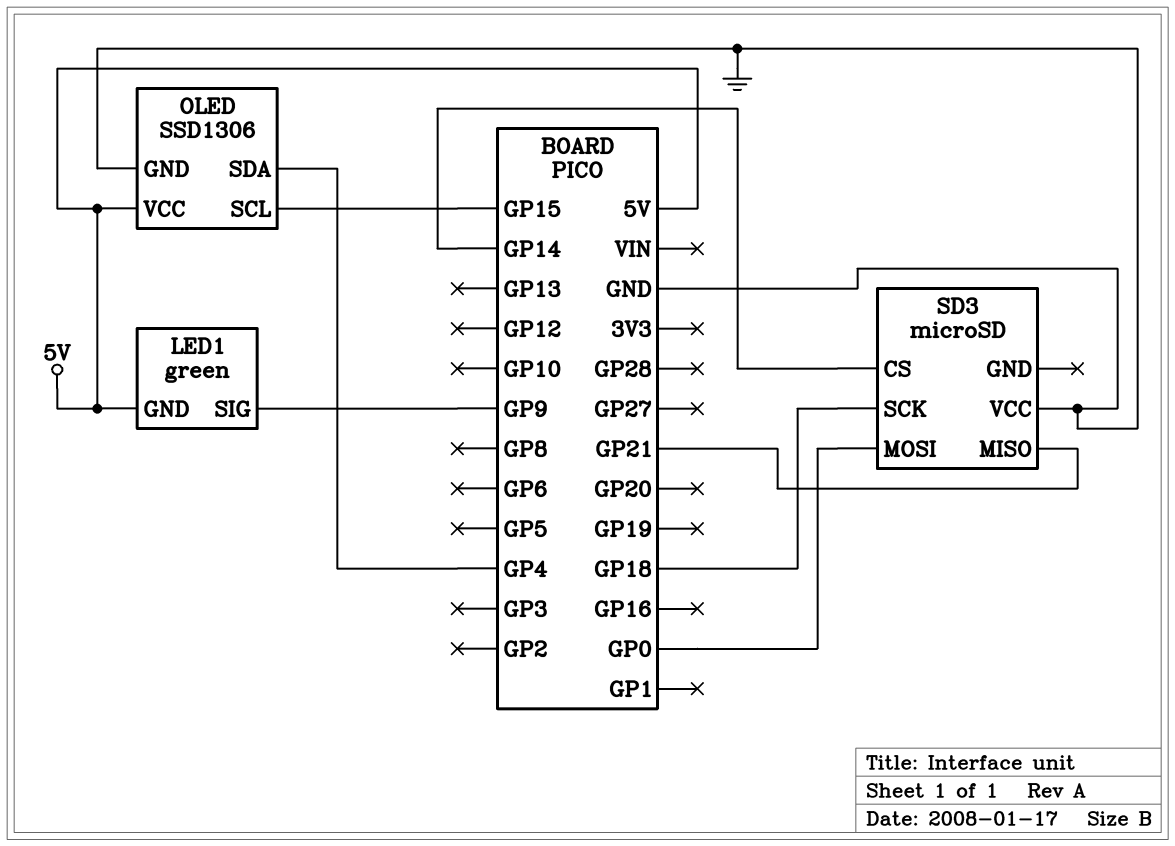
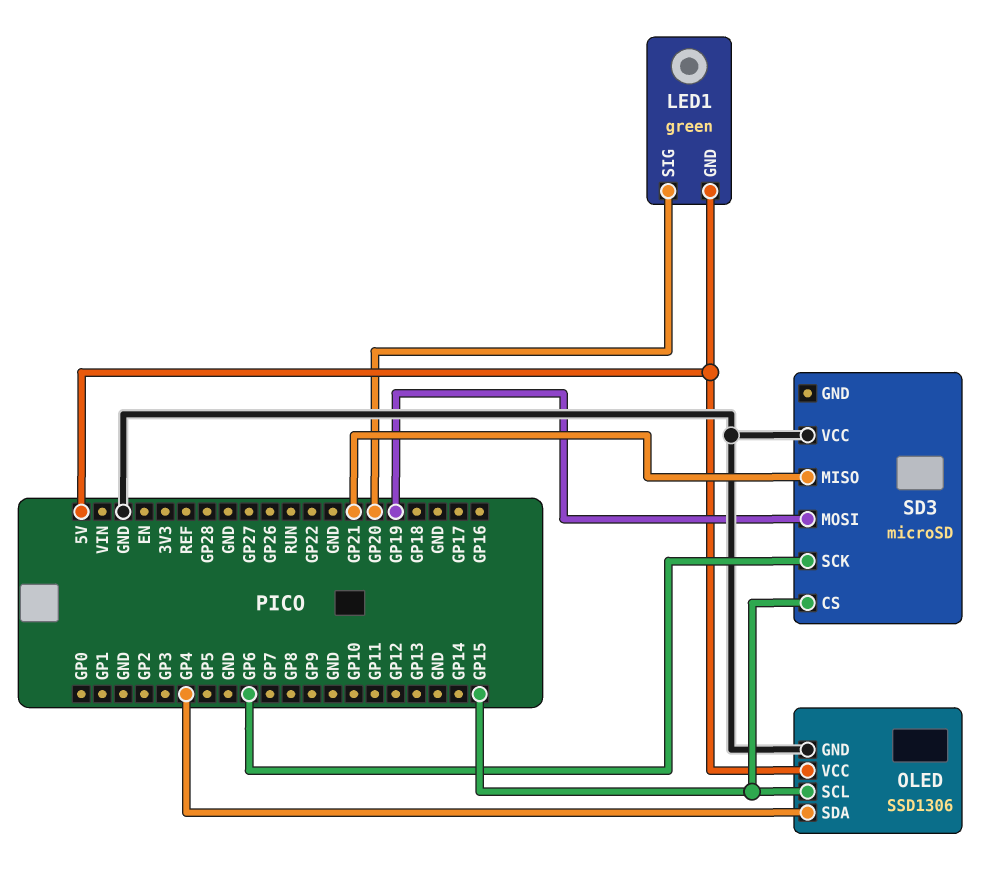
LED1 pin SIG: GP9 -> GP20
SD3 pin CS: GP14 -> GP15
SD3 pin MOSI: GP0 -> GP19
SD3 pin SCK: GP18 -> GP6

